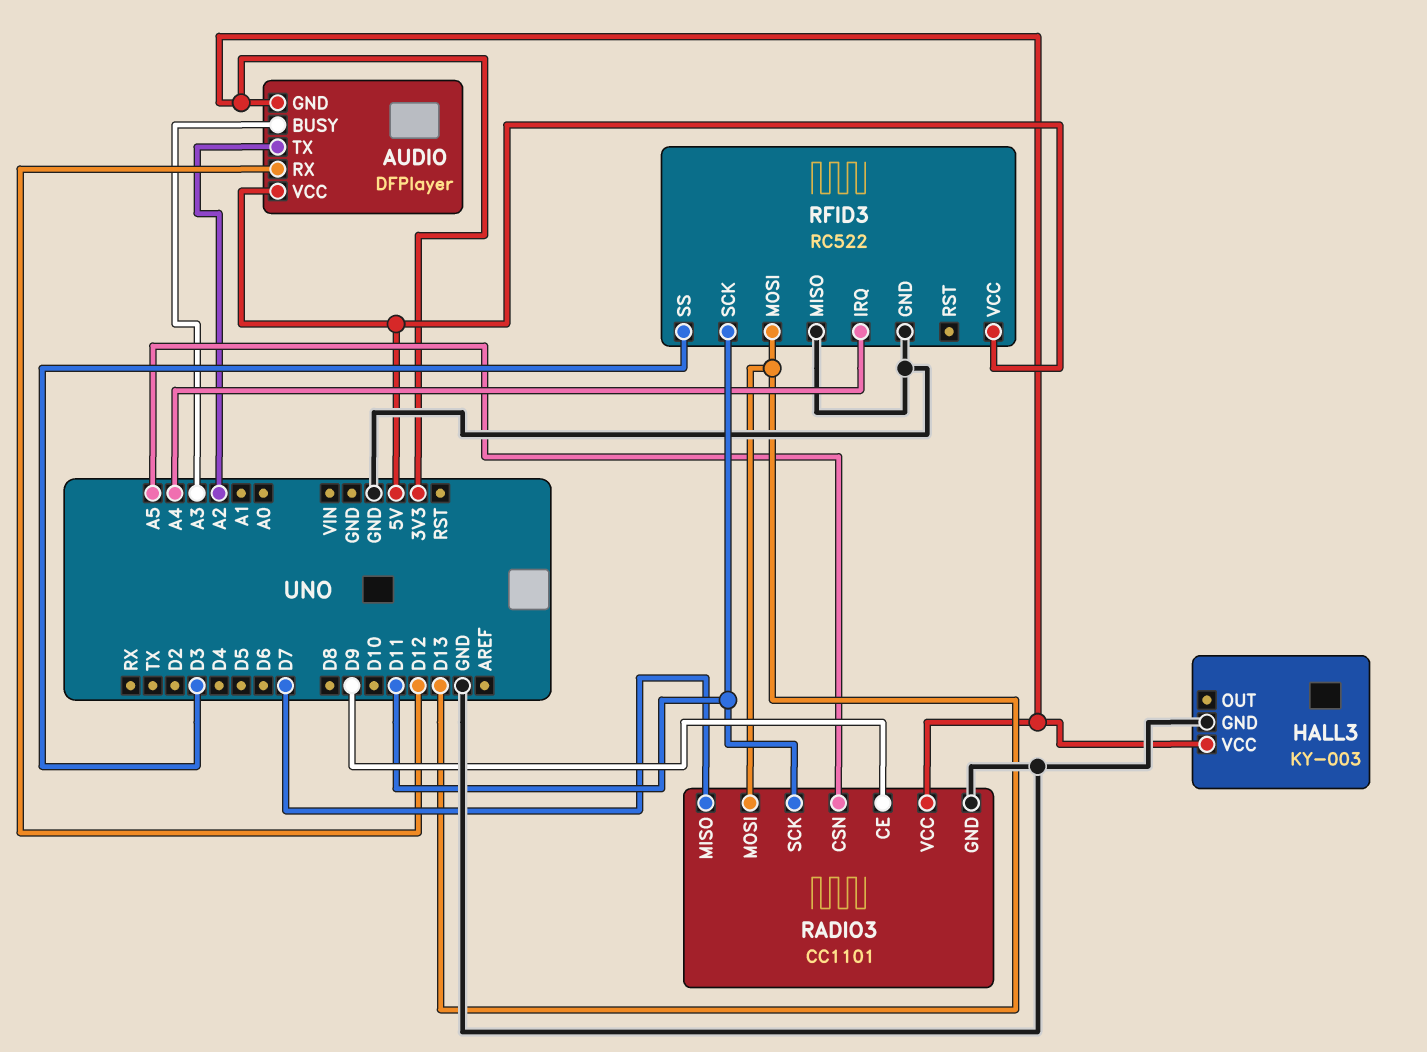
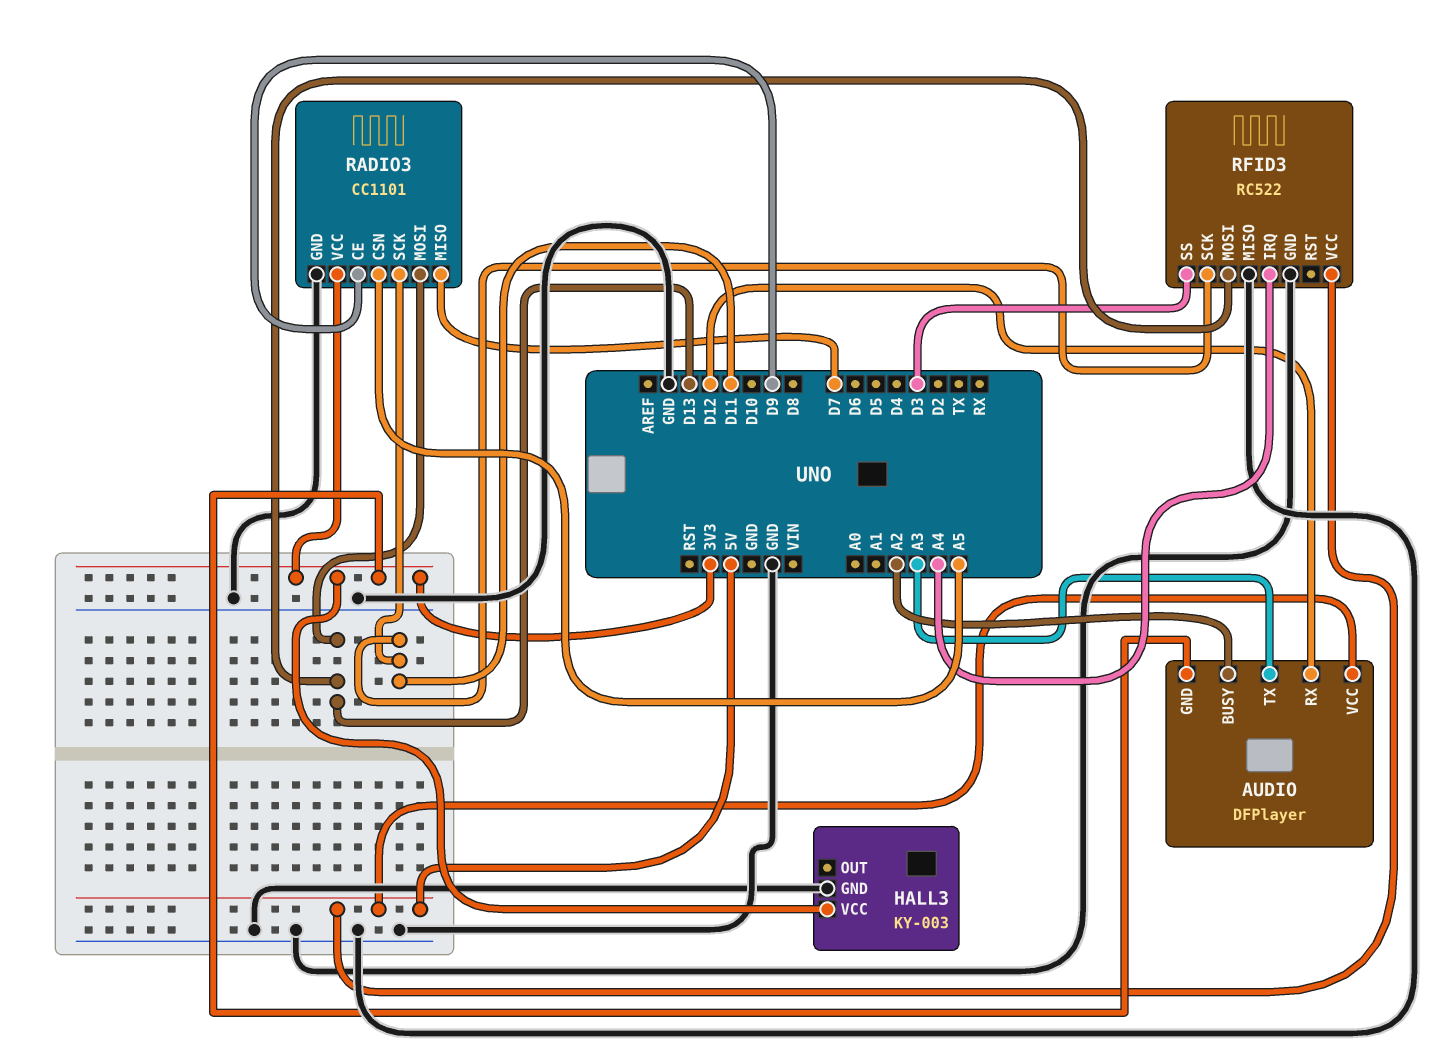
AUDIO pin BUSY: A3 -> A2
AUDIO pin TX: A2 -> A3

